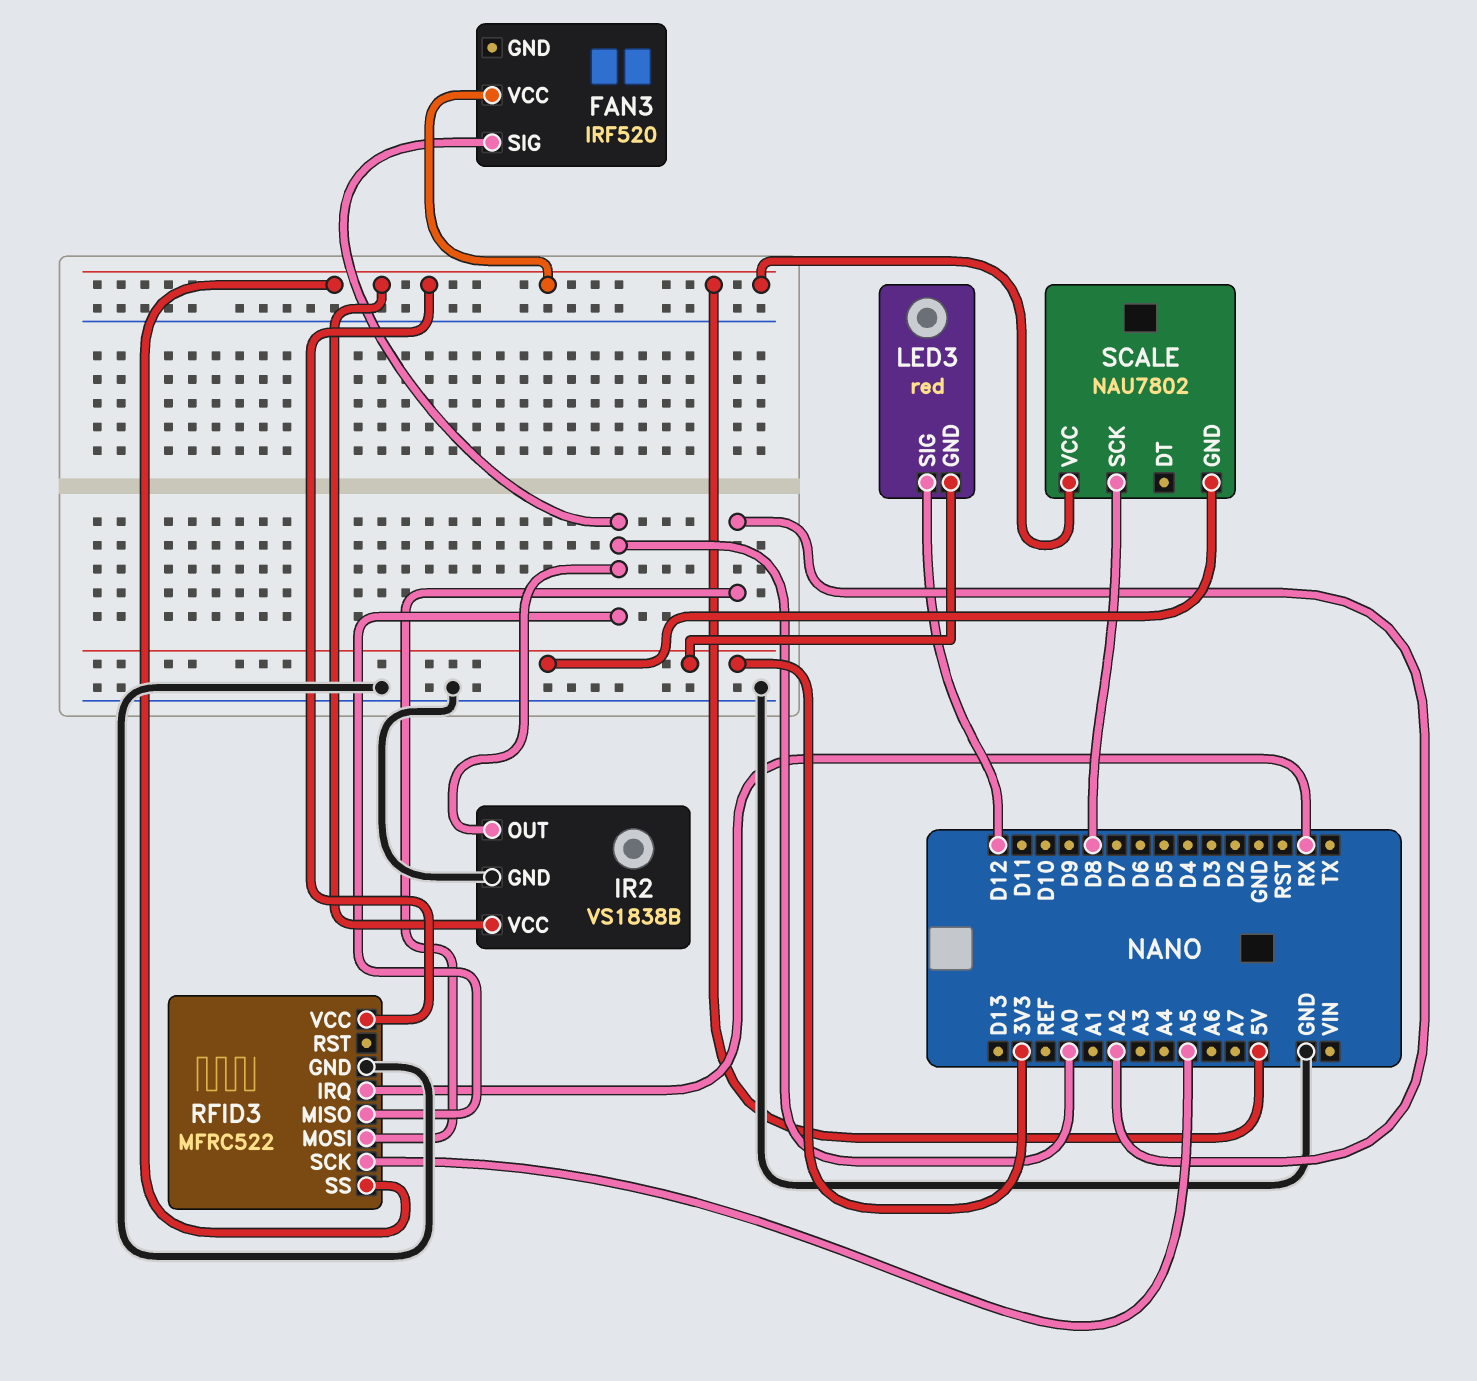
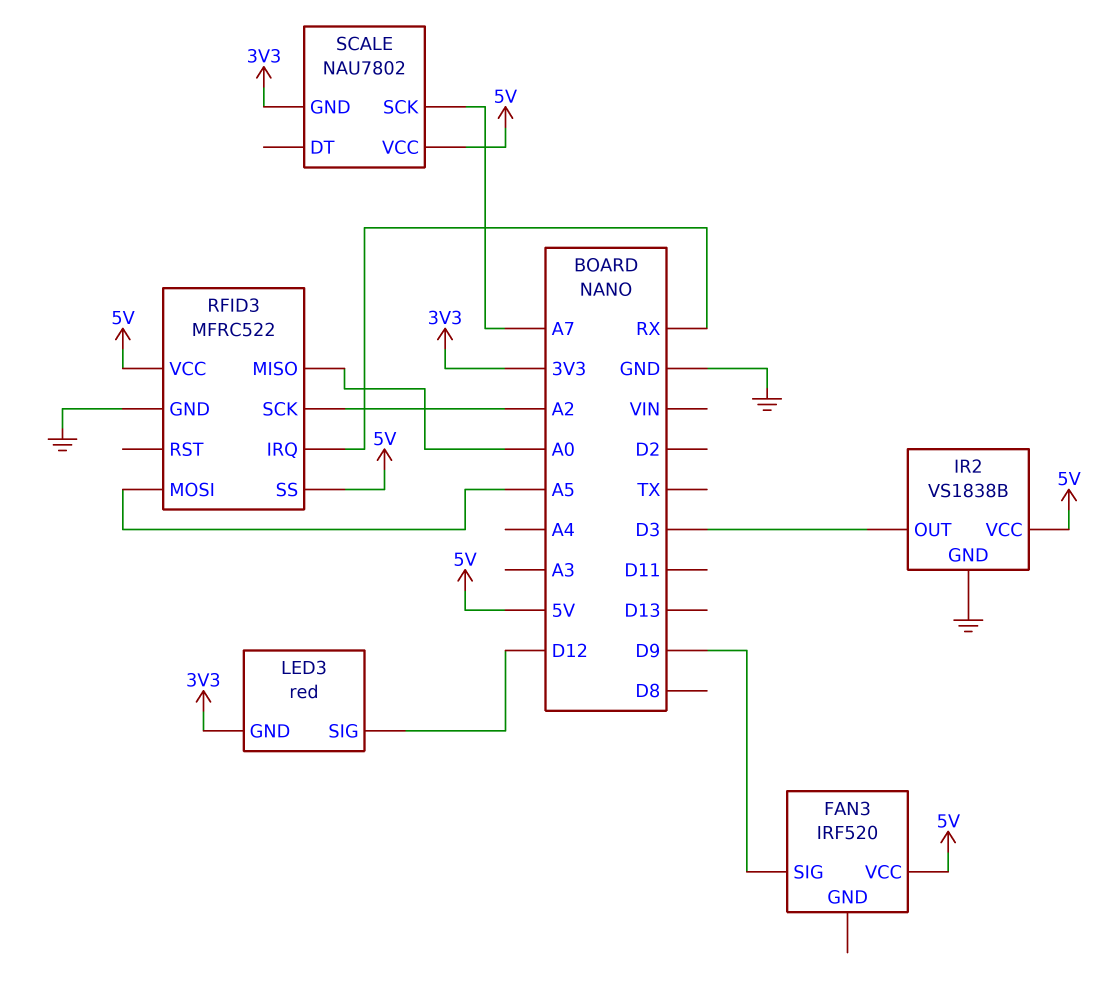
FAN3 pin SIG: A0 -> D9
IR2 pin OUT: A0 -> D3
RFID3 pin MOSI: A2 -> A5
RFID3 pin SCK: A5 -> A2
SCALE pin SCK: D8 -> A7

